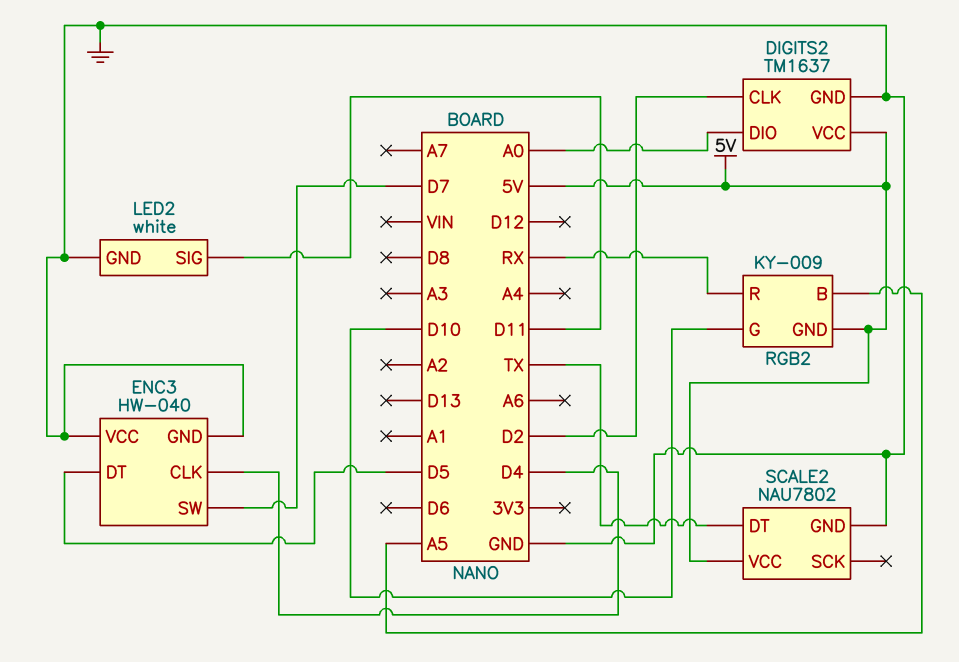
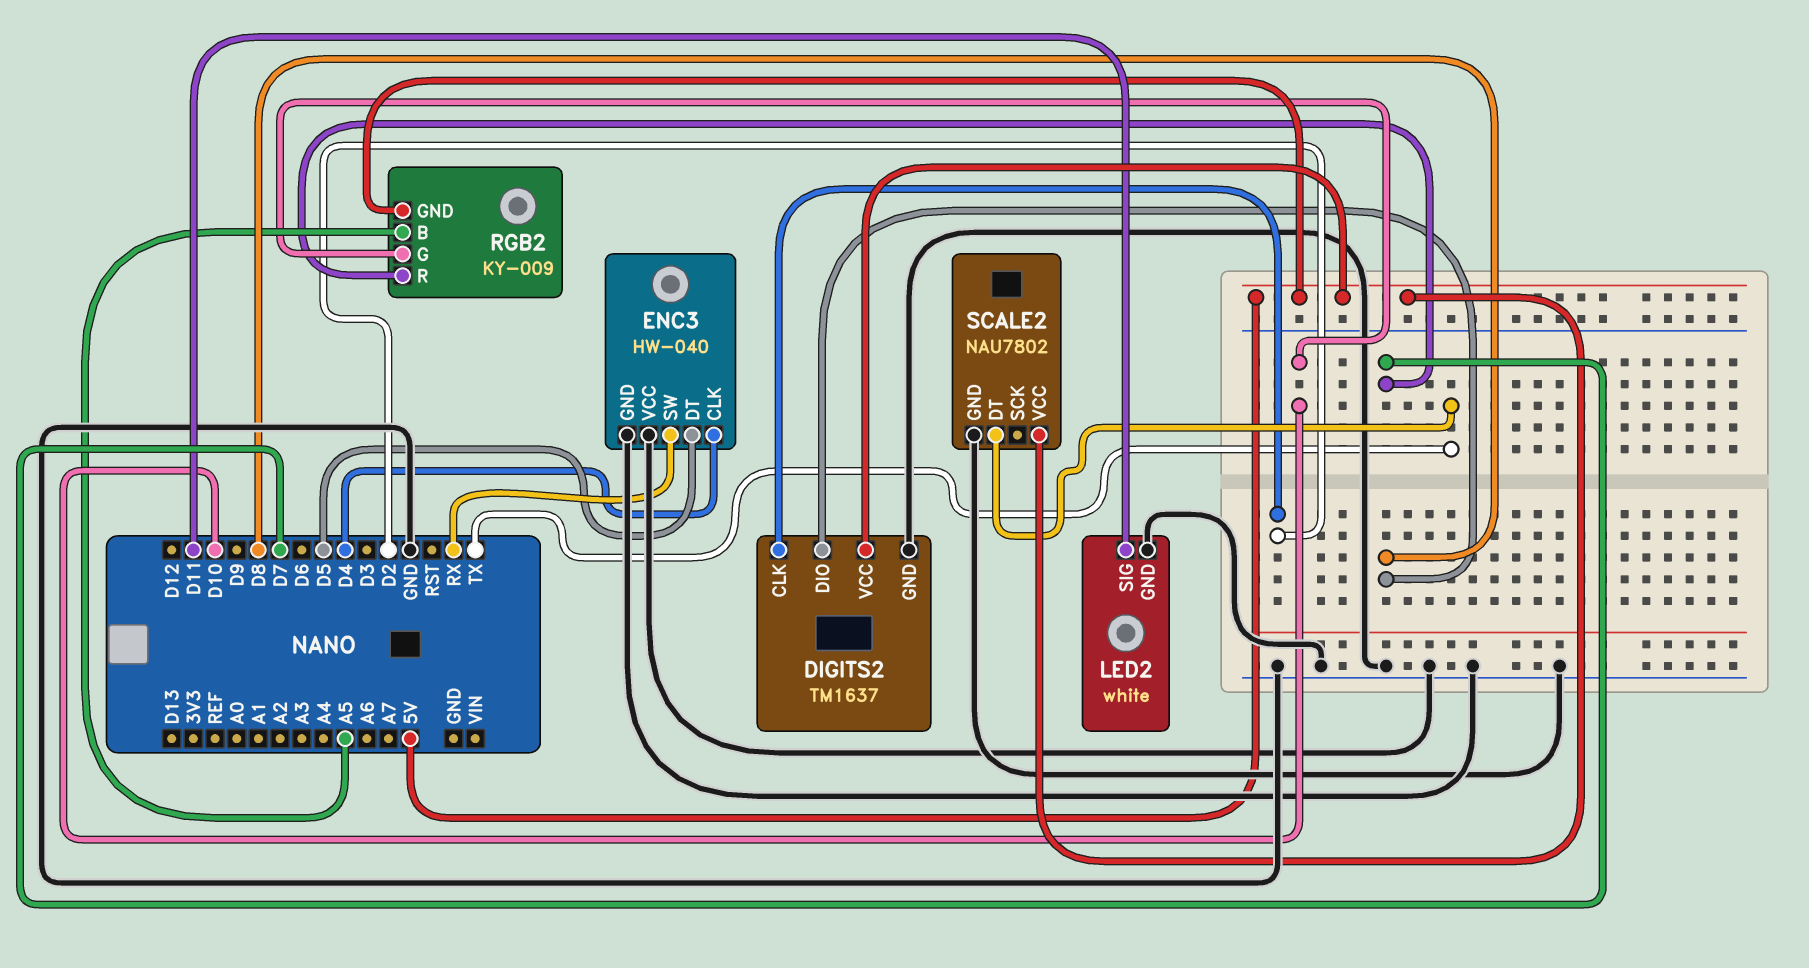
DIGITS2 pin DIO: A0 -> D8
ENC3 pin SW: D7 -> RX
RGB2 pin R: RX -> D7

